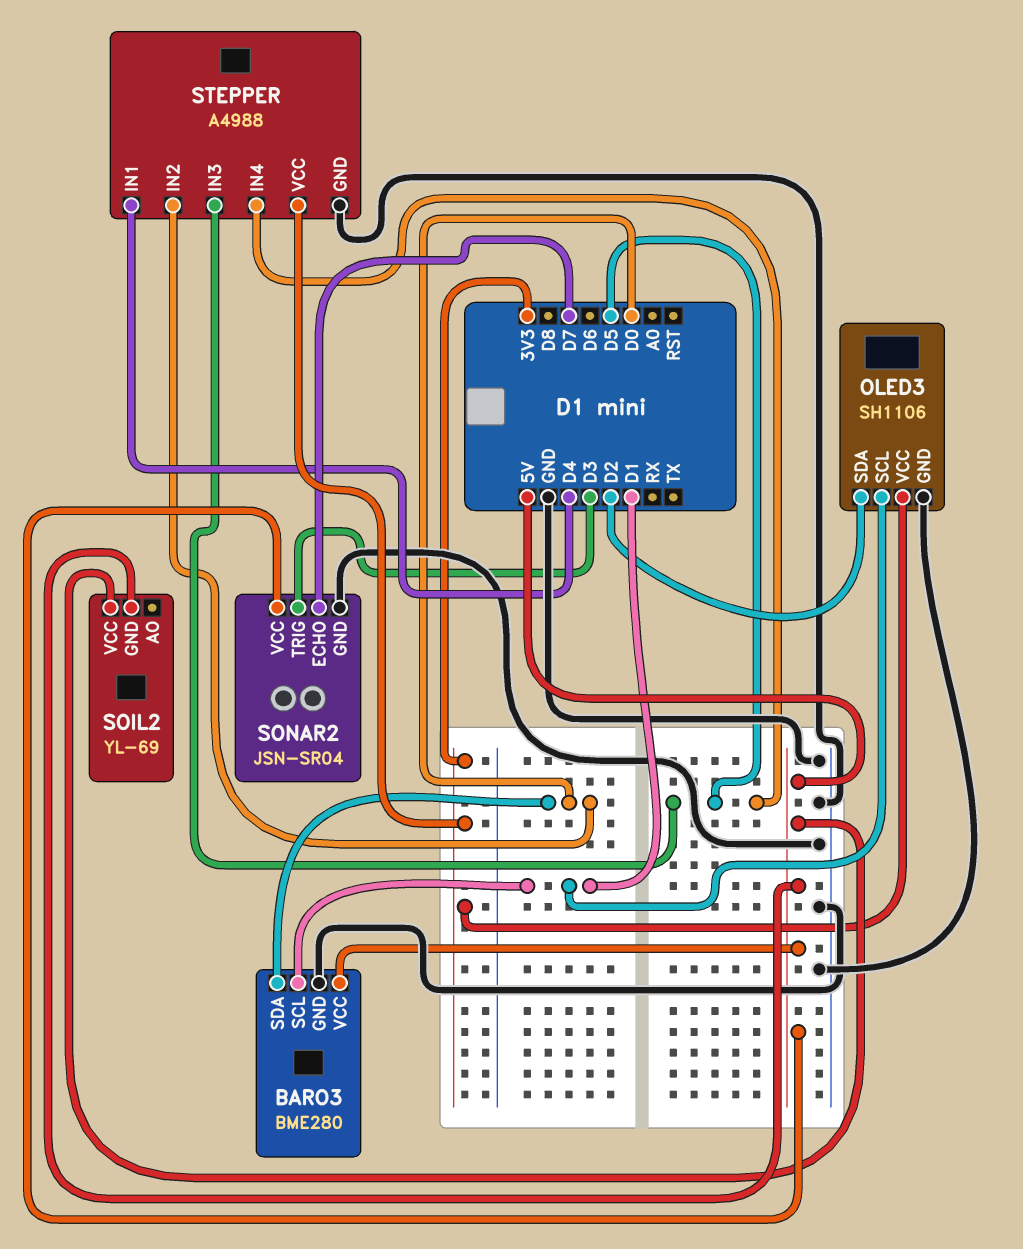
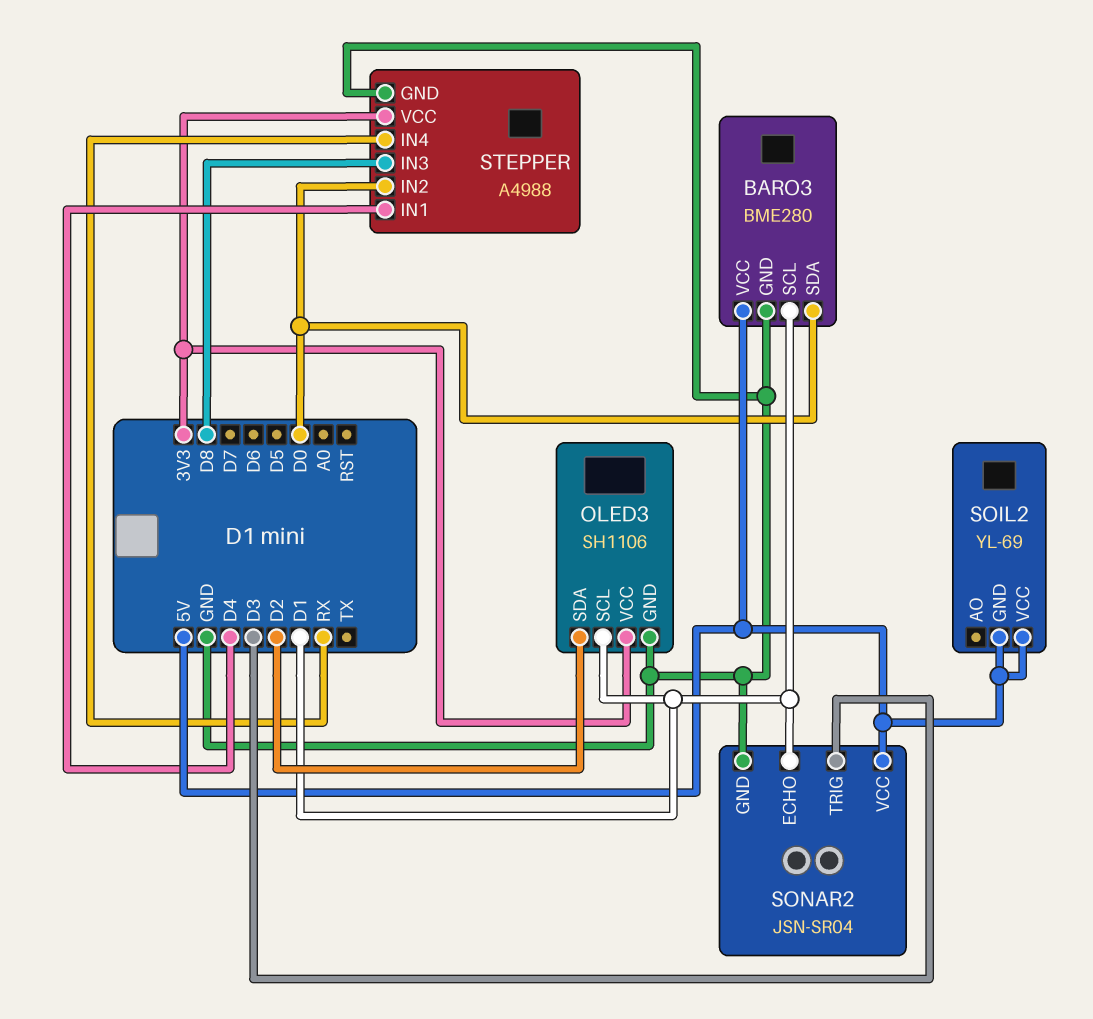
SONAR2 pin ECHO: D7 -> D1
STEPPER pin IN3: D5 -> D8
STEPPER pin IN4: D5 -> RX

